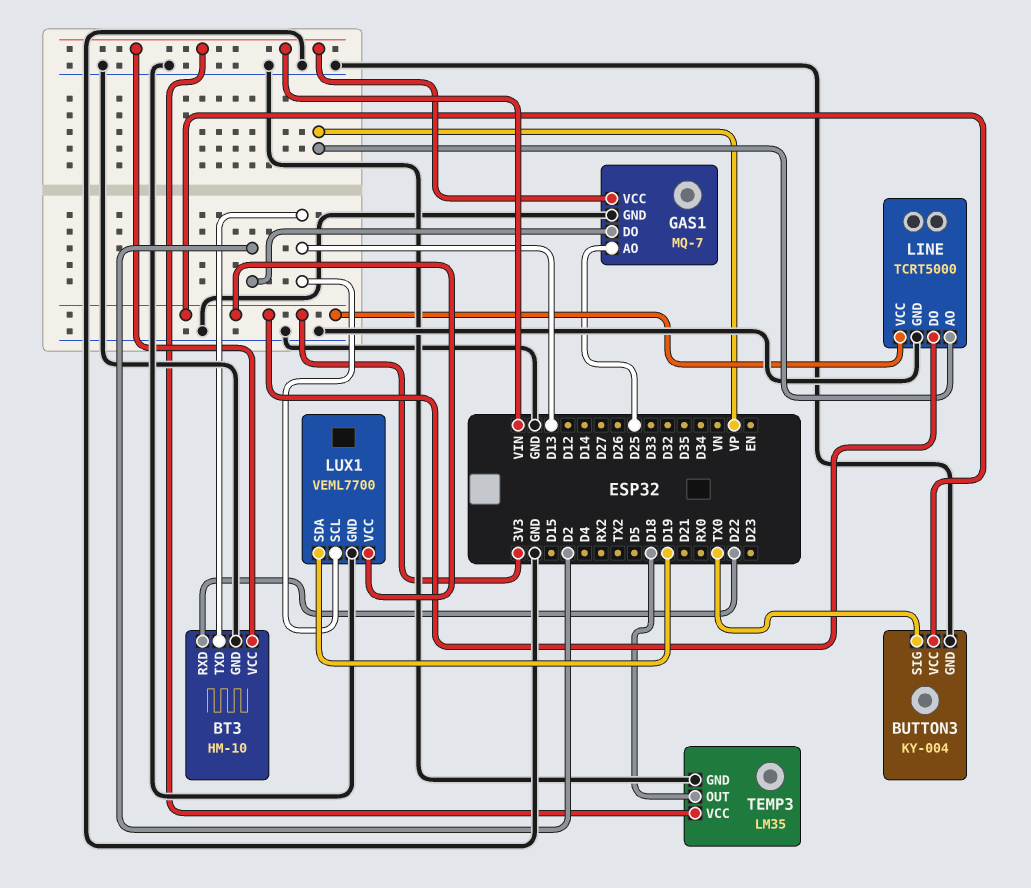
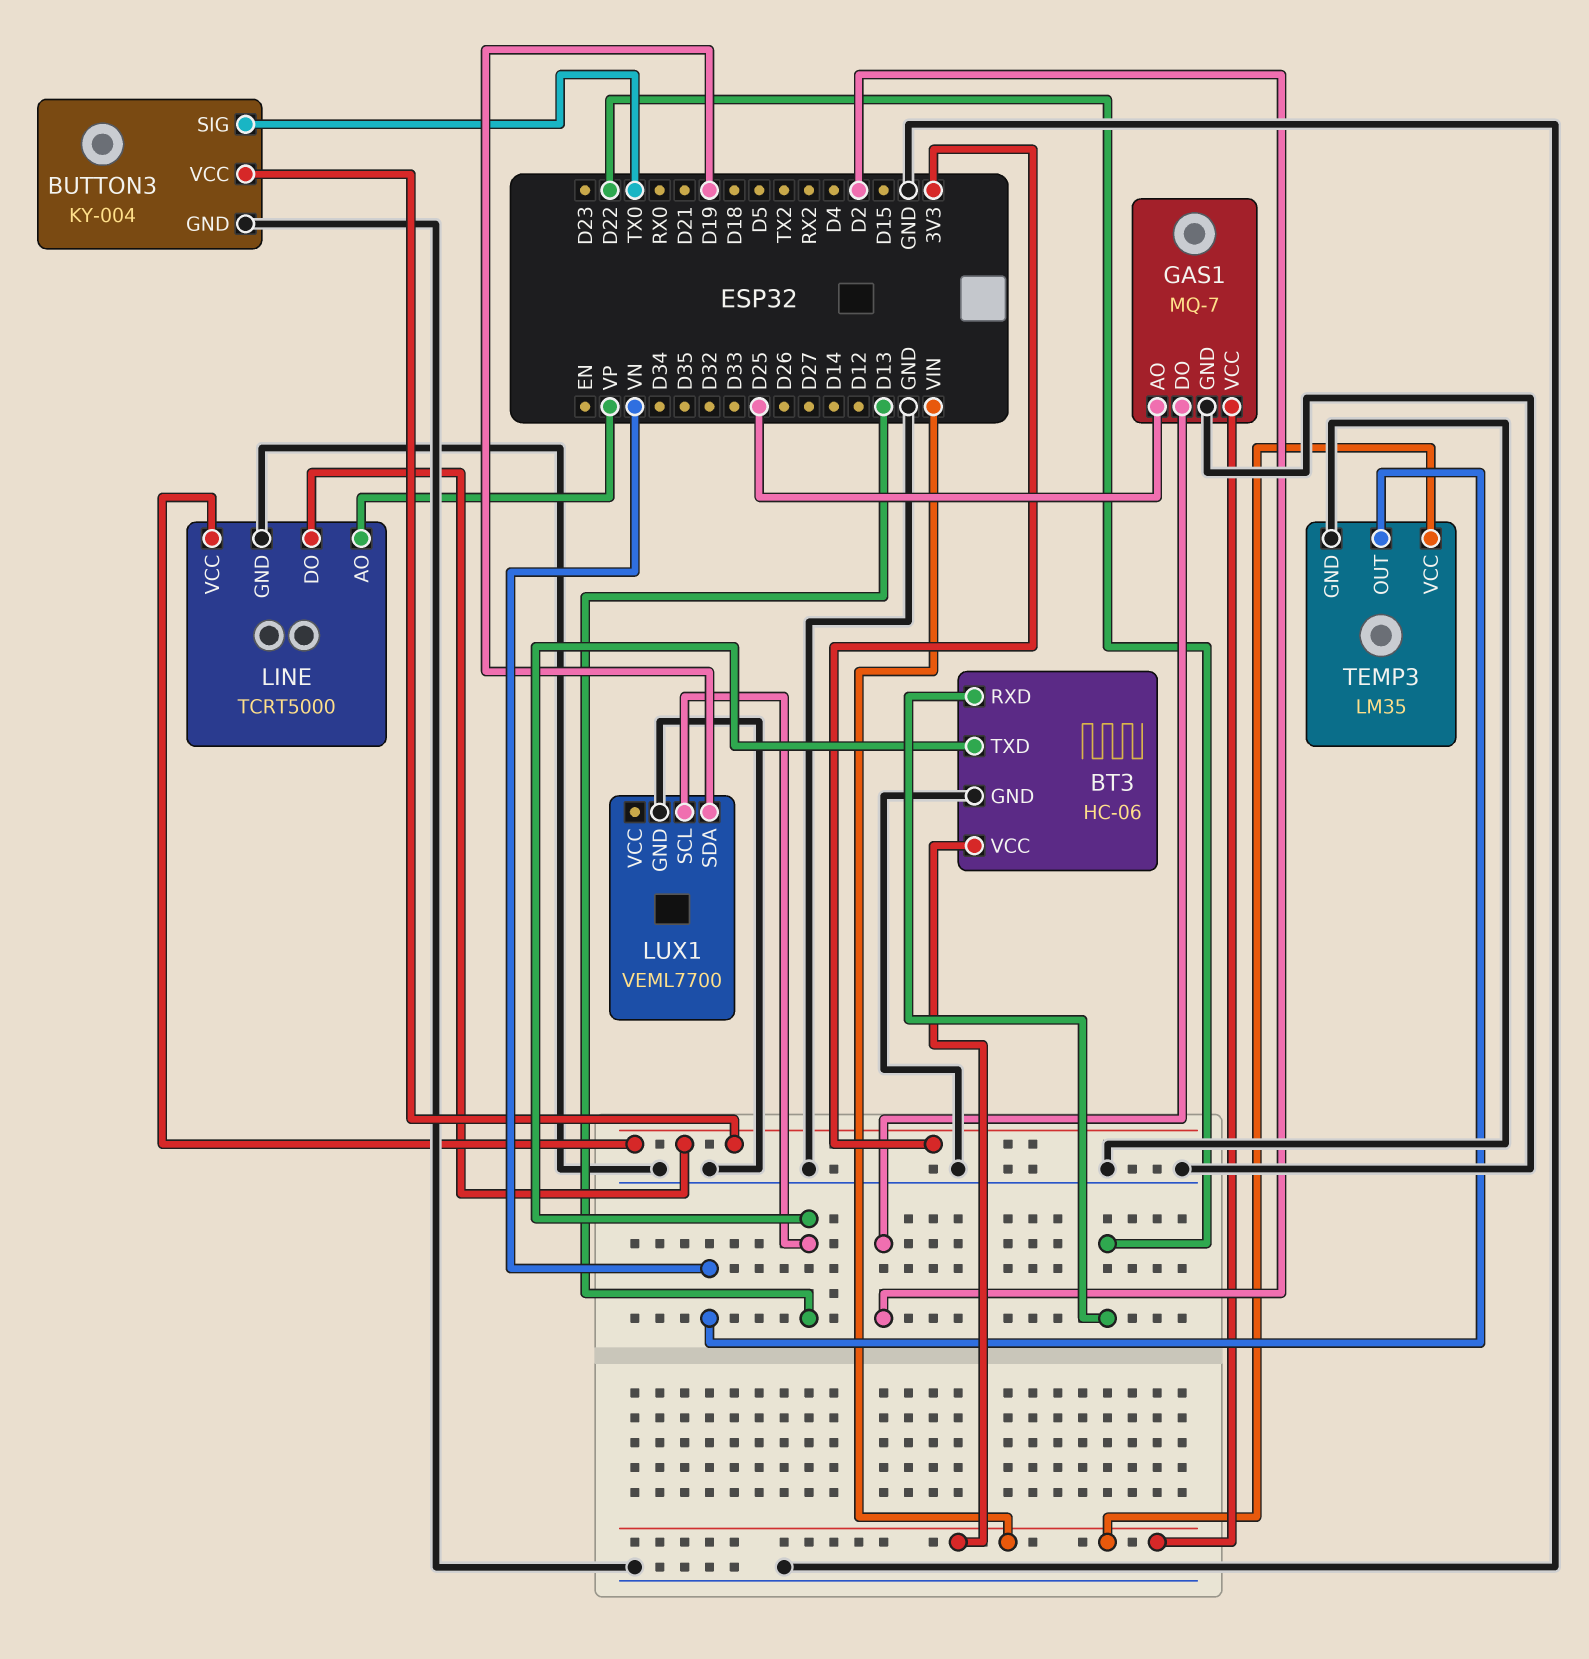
BT3: HM-10 -> HC-06
LUX1 pin VCC: 3V3 -> none
TEMP3 pin OUT: D18 -> VN

